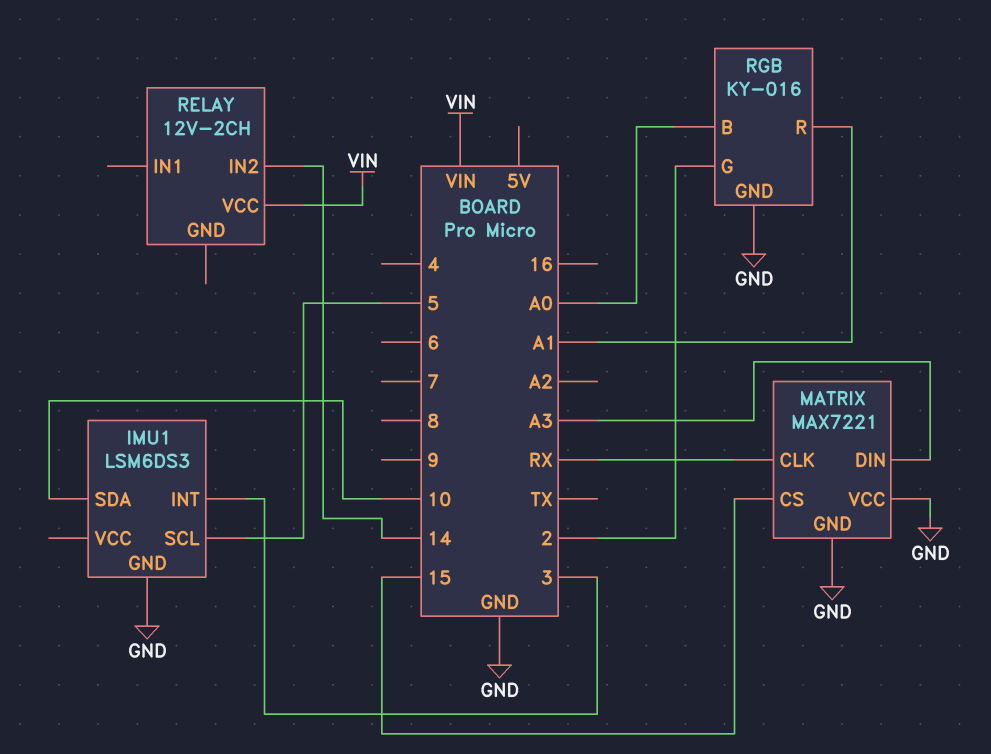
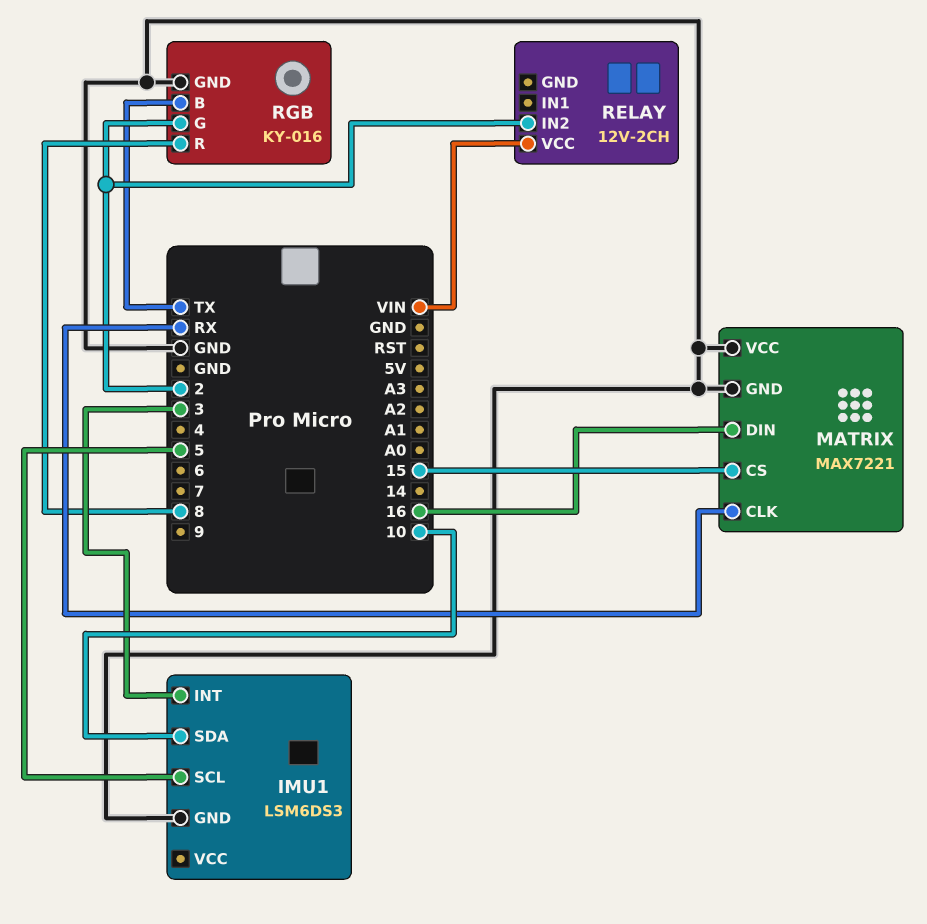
MATRIX pin DIN: A3 -> 16
RELAY pin IN2: 14 -> 2
RGB pin B: A0 -> TX
RGB pin R: A1 -> 8

